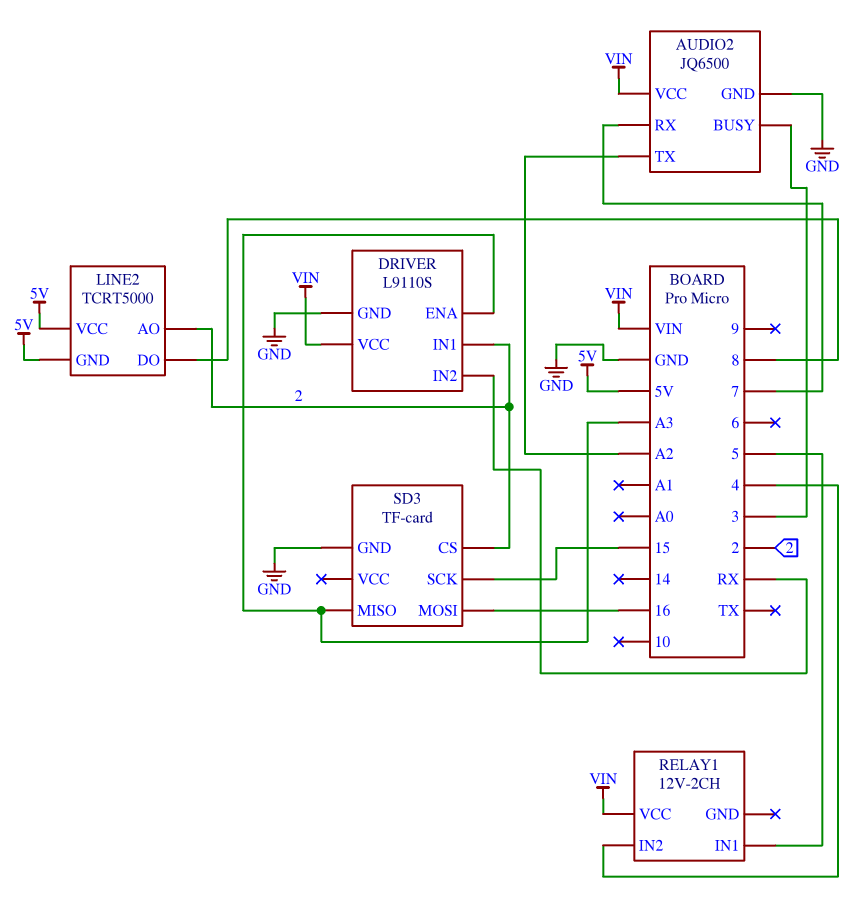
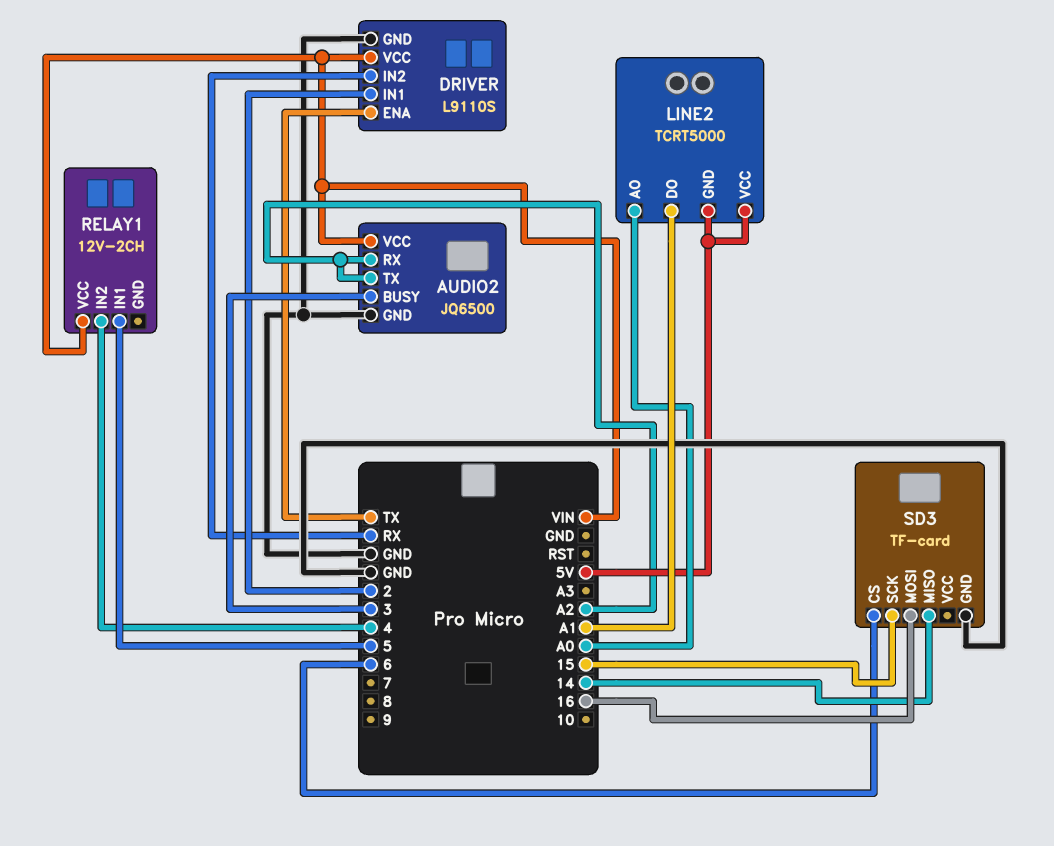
AUDIO2 pin RX: 7 -> A2
DRIVER pin ENA: A3 -> TX
LINE2 pin AO: 2 -> A0
LINE2 pin DO: 8 -> A1
SD3 pin CS: 2 -> 6
SD3 pin MISO: A3 -> 14

